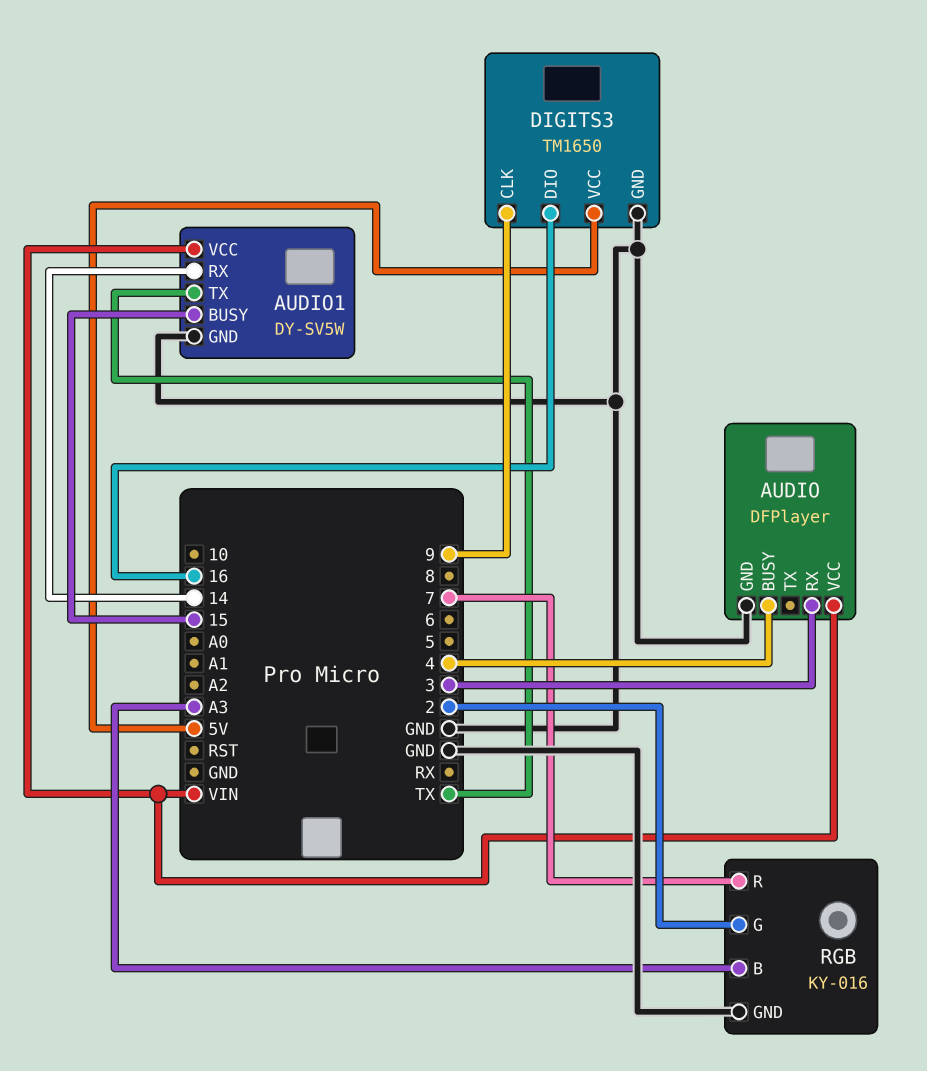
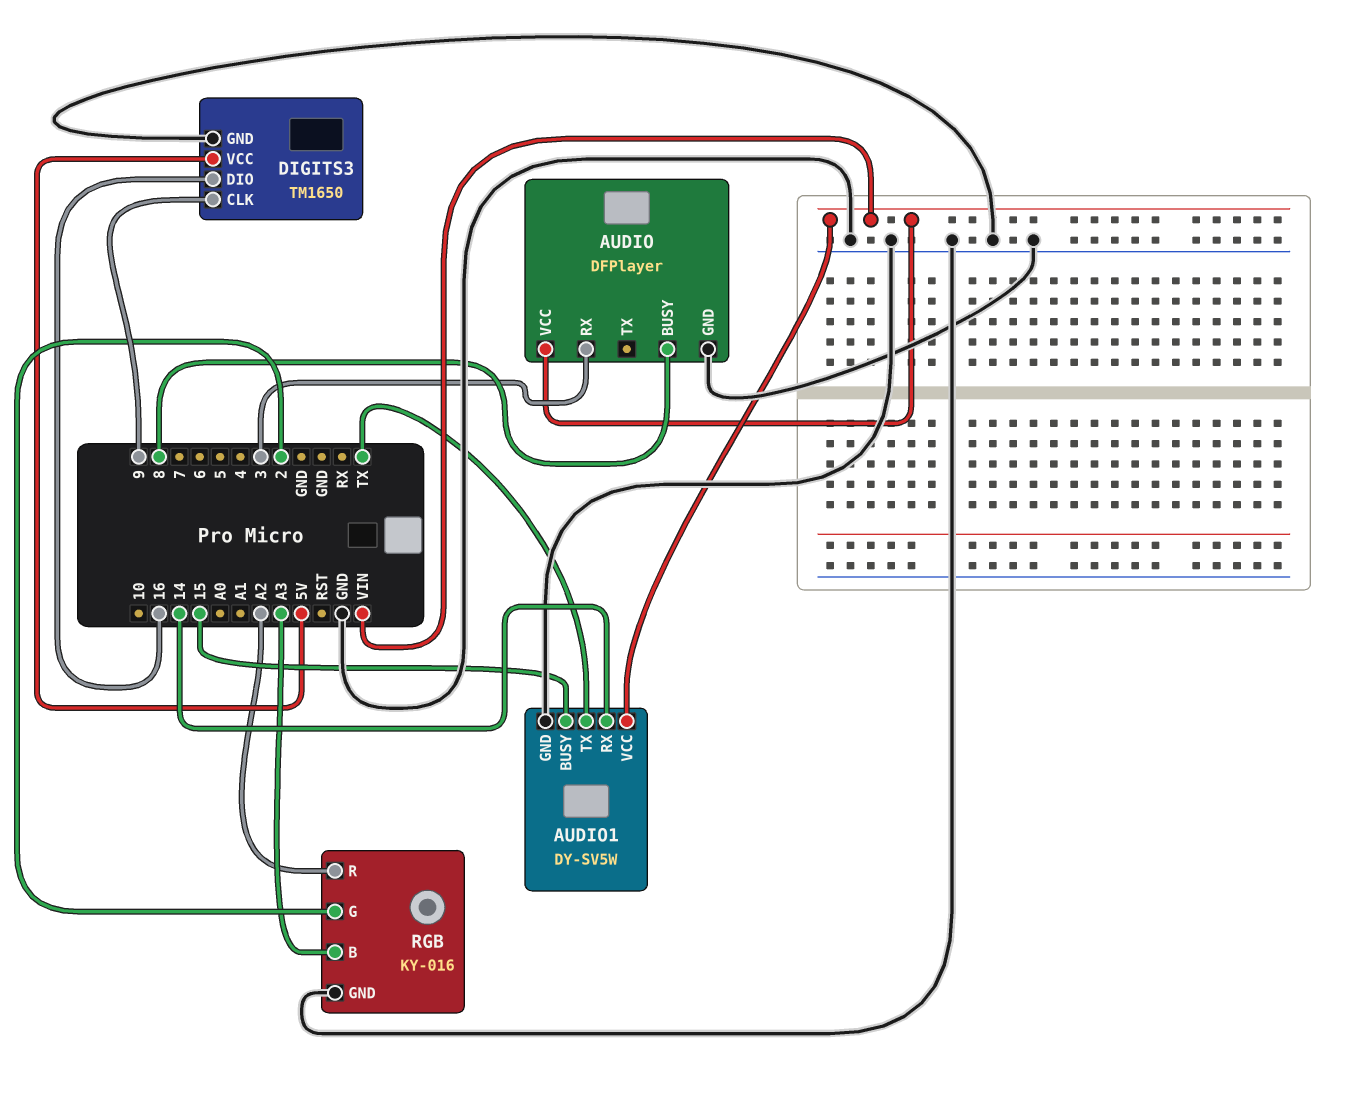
AUDIO pin BUSY: 4 -> 8
RGB pin R: 7 -> A2

